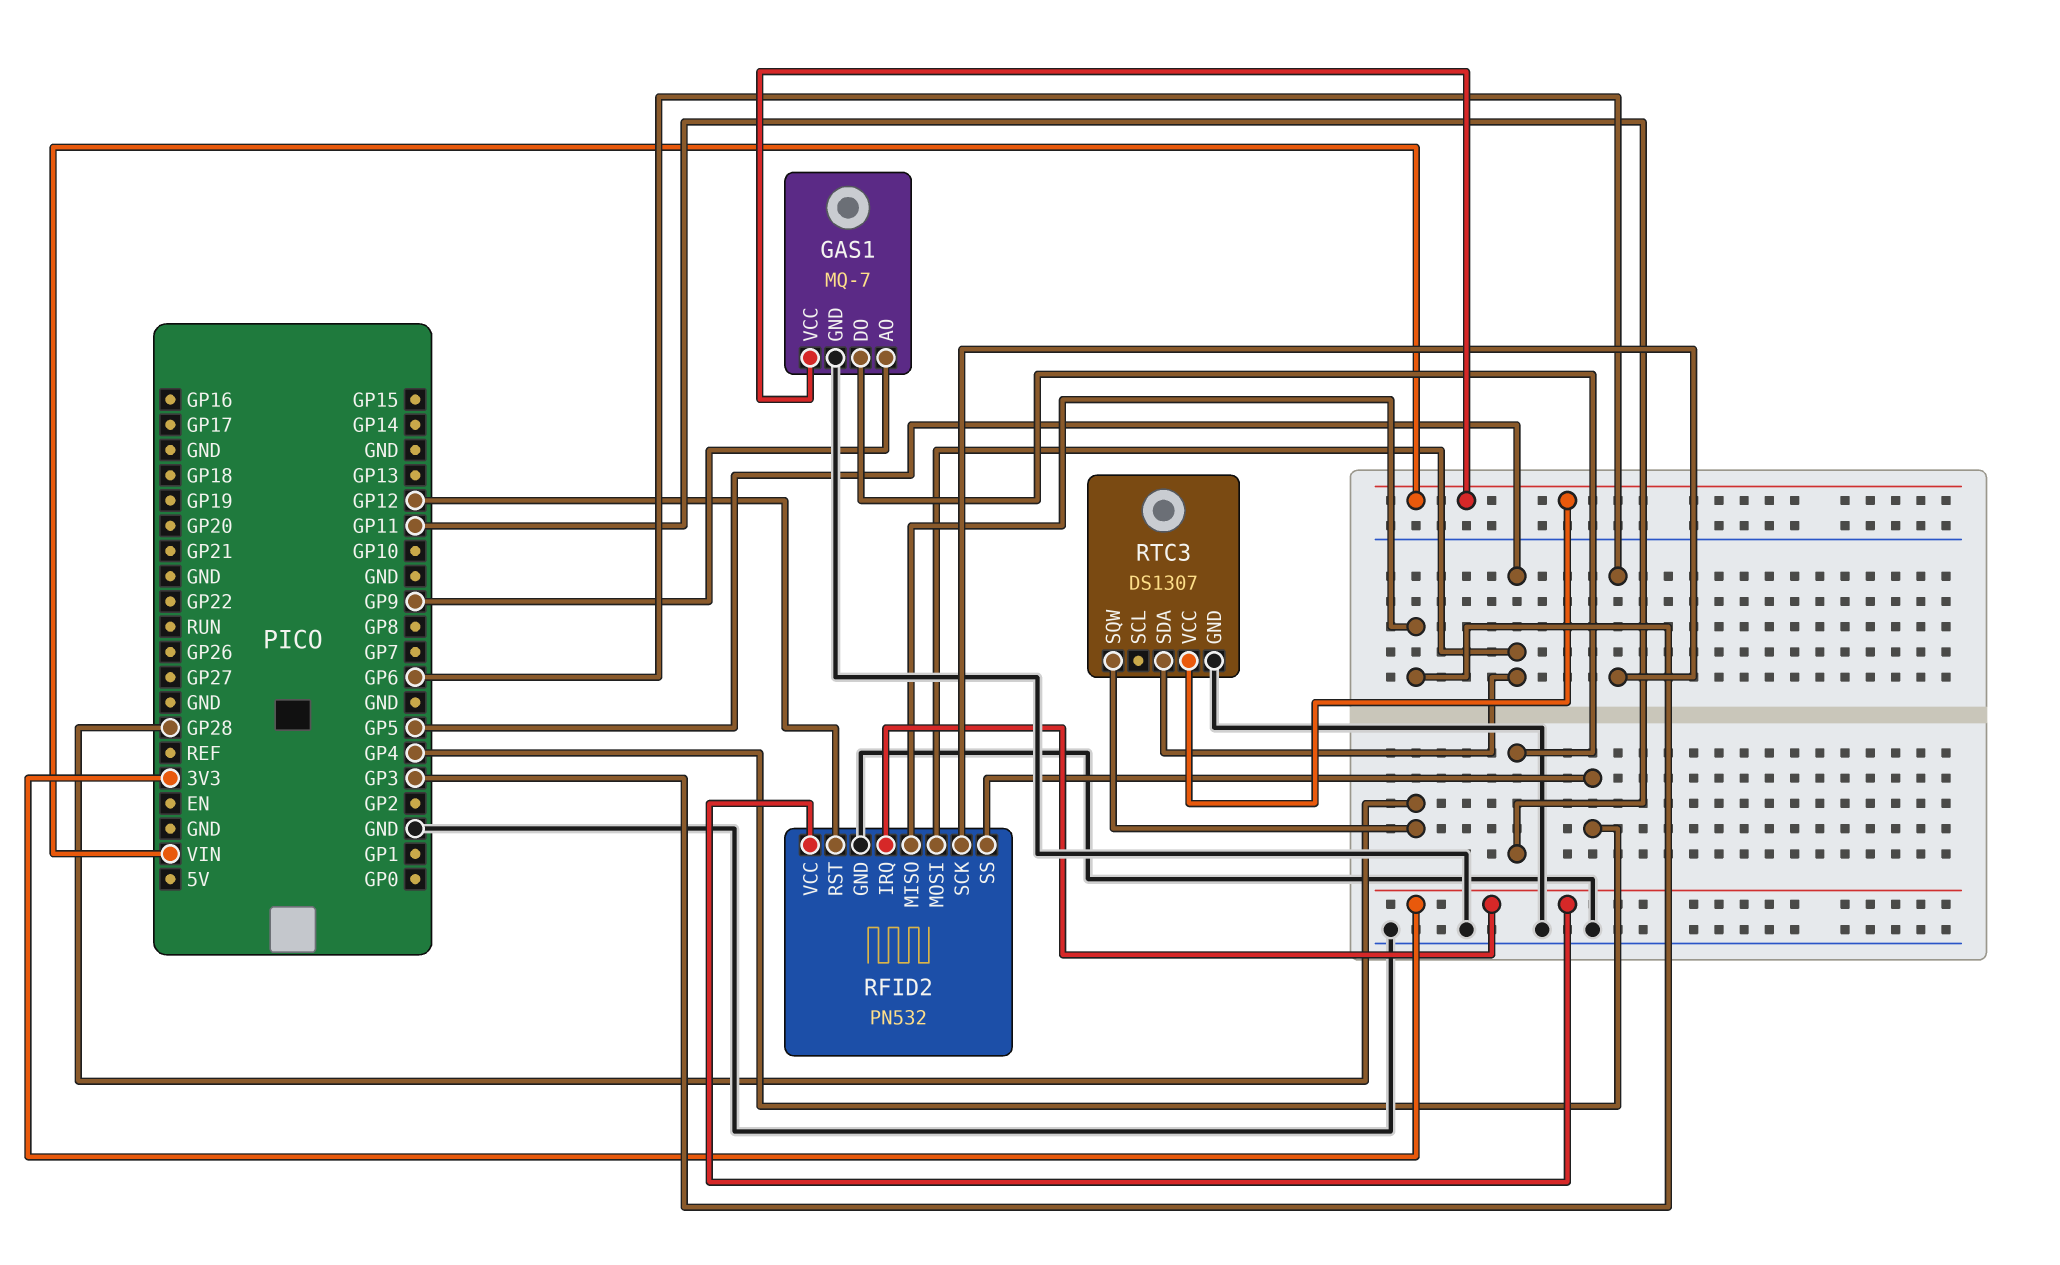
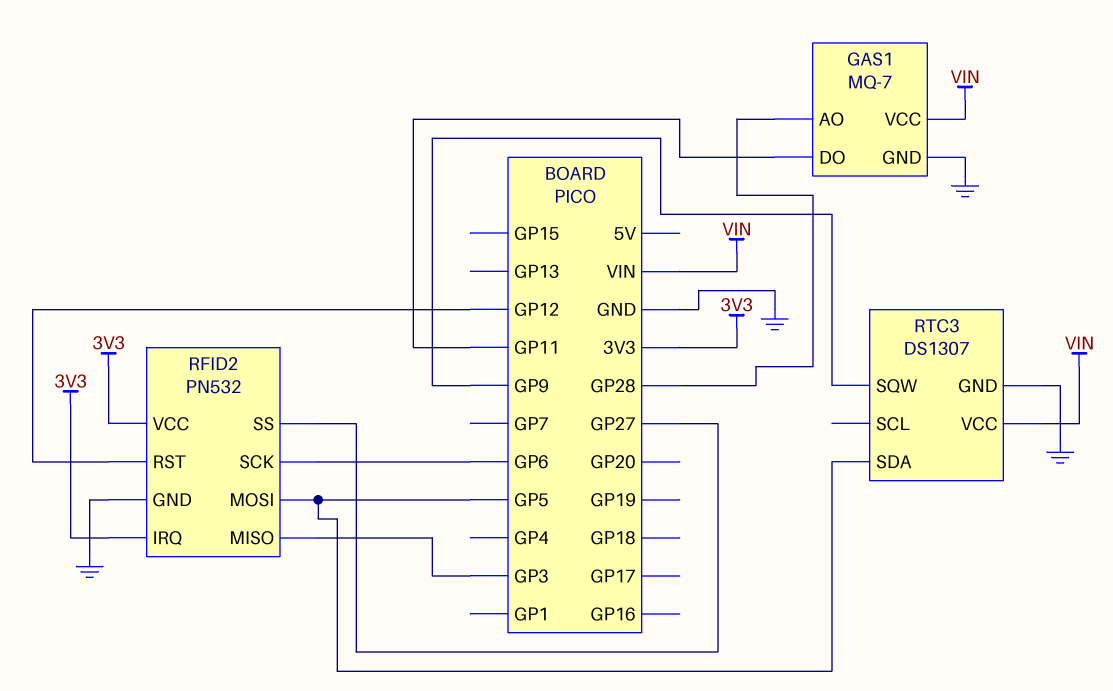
GAS1 pin AO: GP9 -> GP28
RFID2 pin SS: GP4 -> GP27
RTC3 pin SQW: GP28 -> GP9

